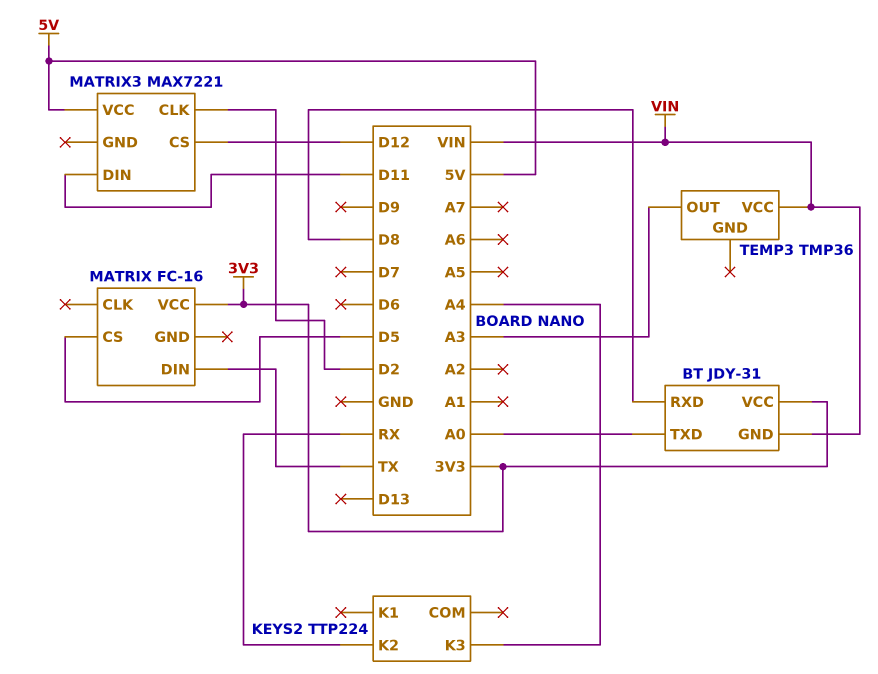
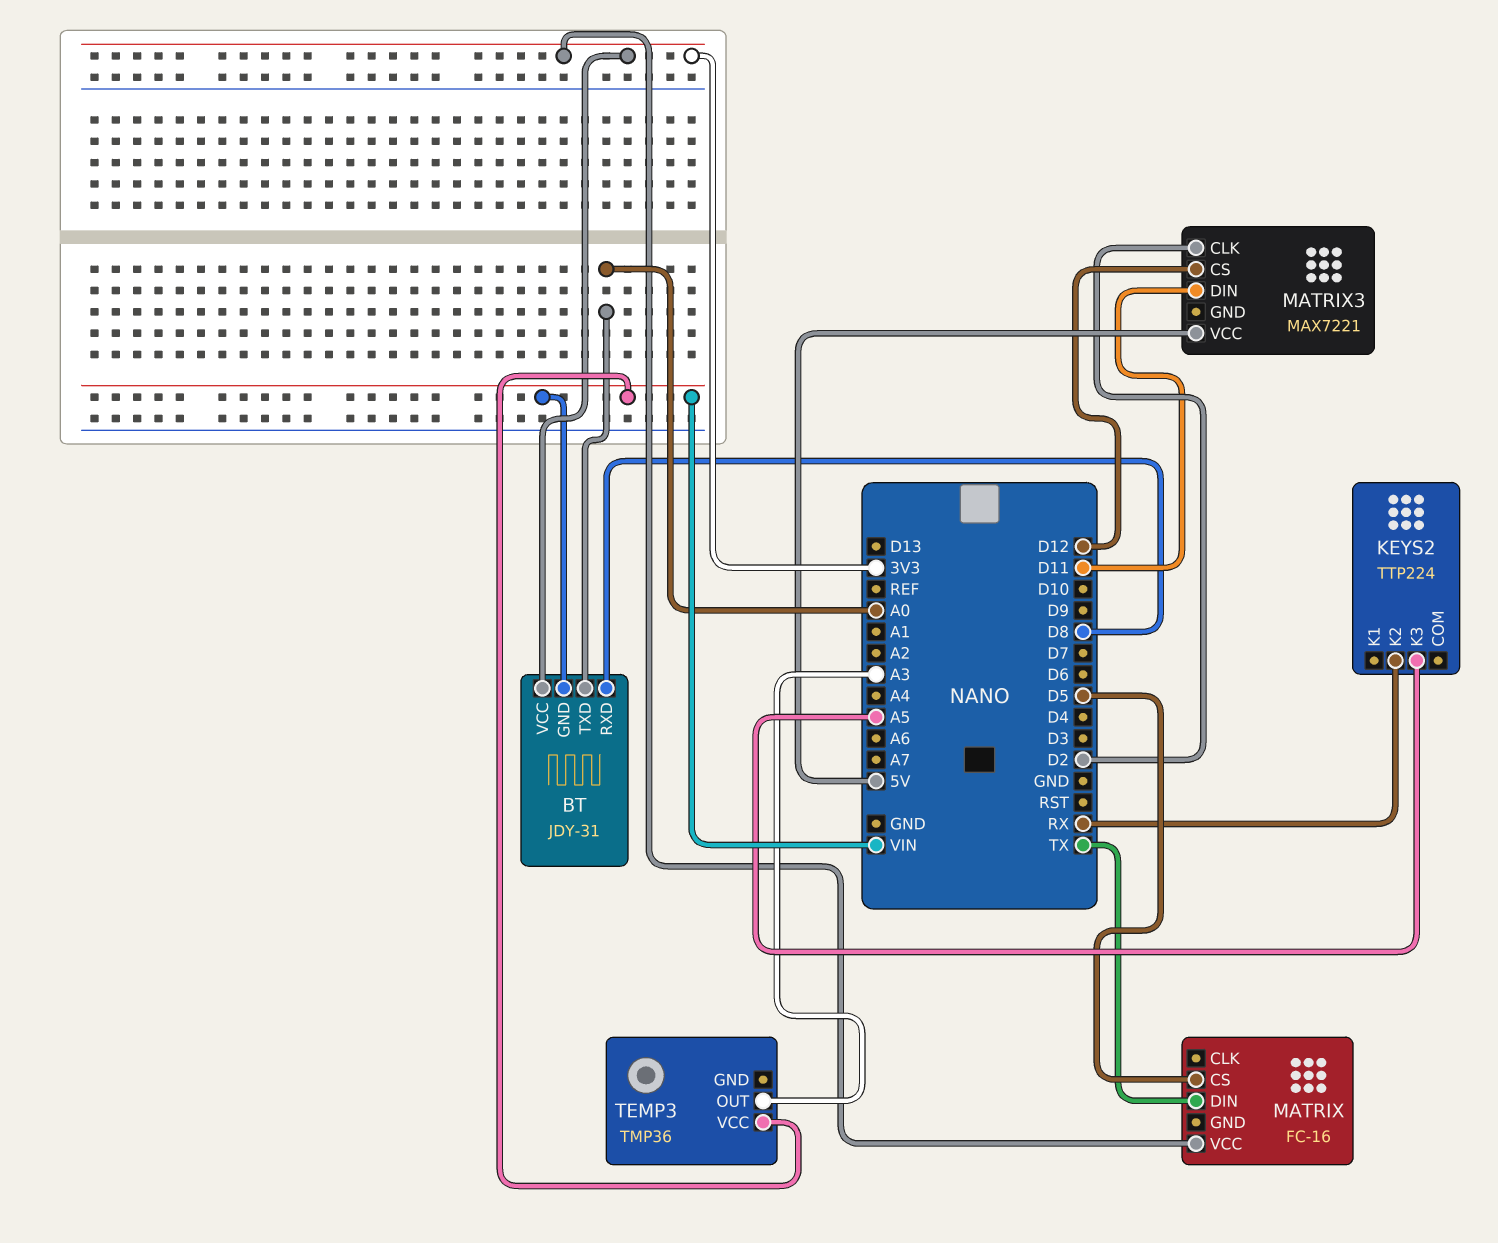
KEYS2 pin K3: A4 -> A5

